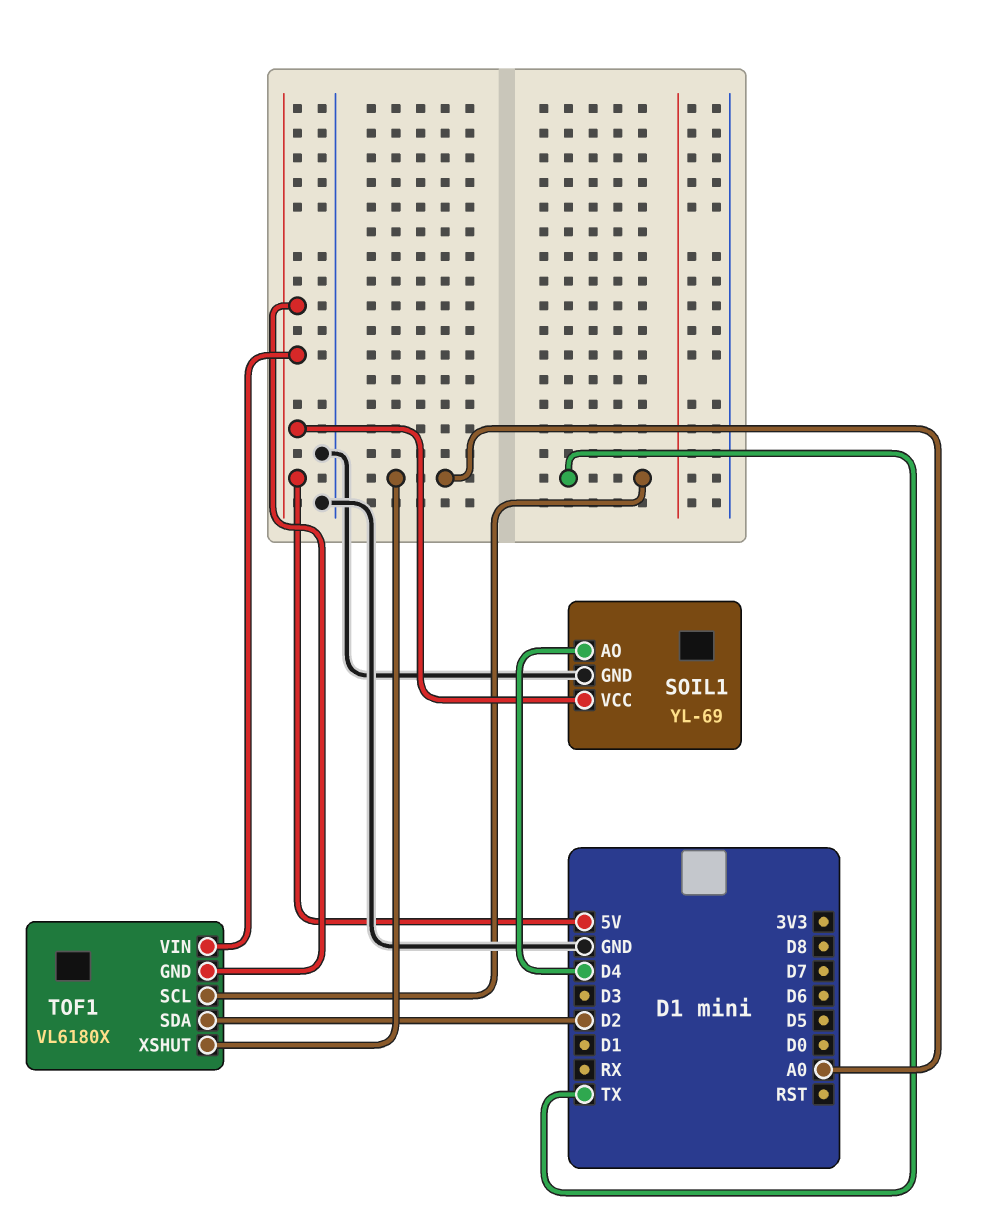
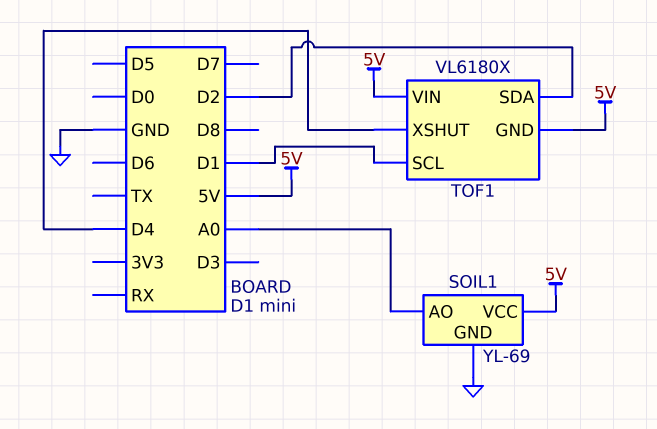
SOIL1 pin AO: D4 -> A0
TOF1 pin SCL: TX -> D1
TOF1 pin XSHUT: A0 -> D4

